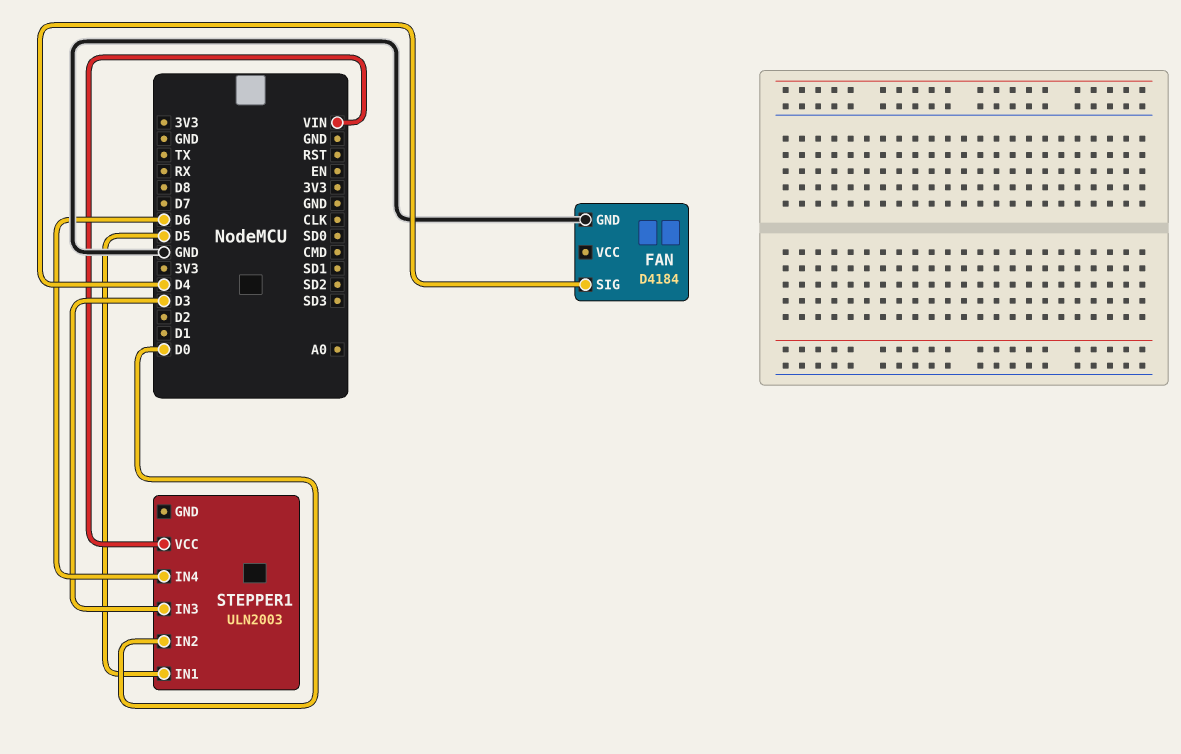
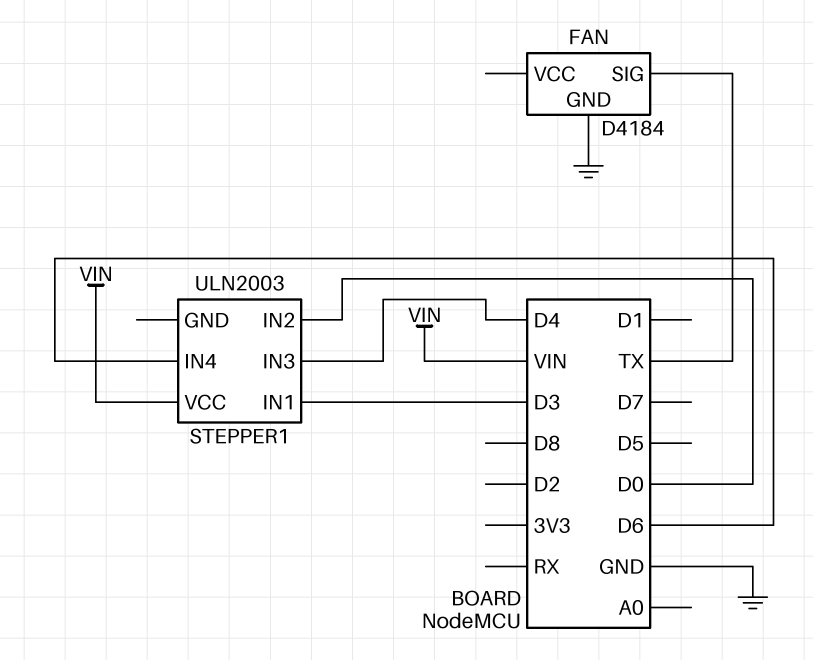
FAN pin SIG: D4 -> TX
STEPPER1 pin IN1: D5 -> D3
STEPPER1 pin IN3: D3 -> D4

